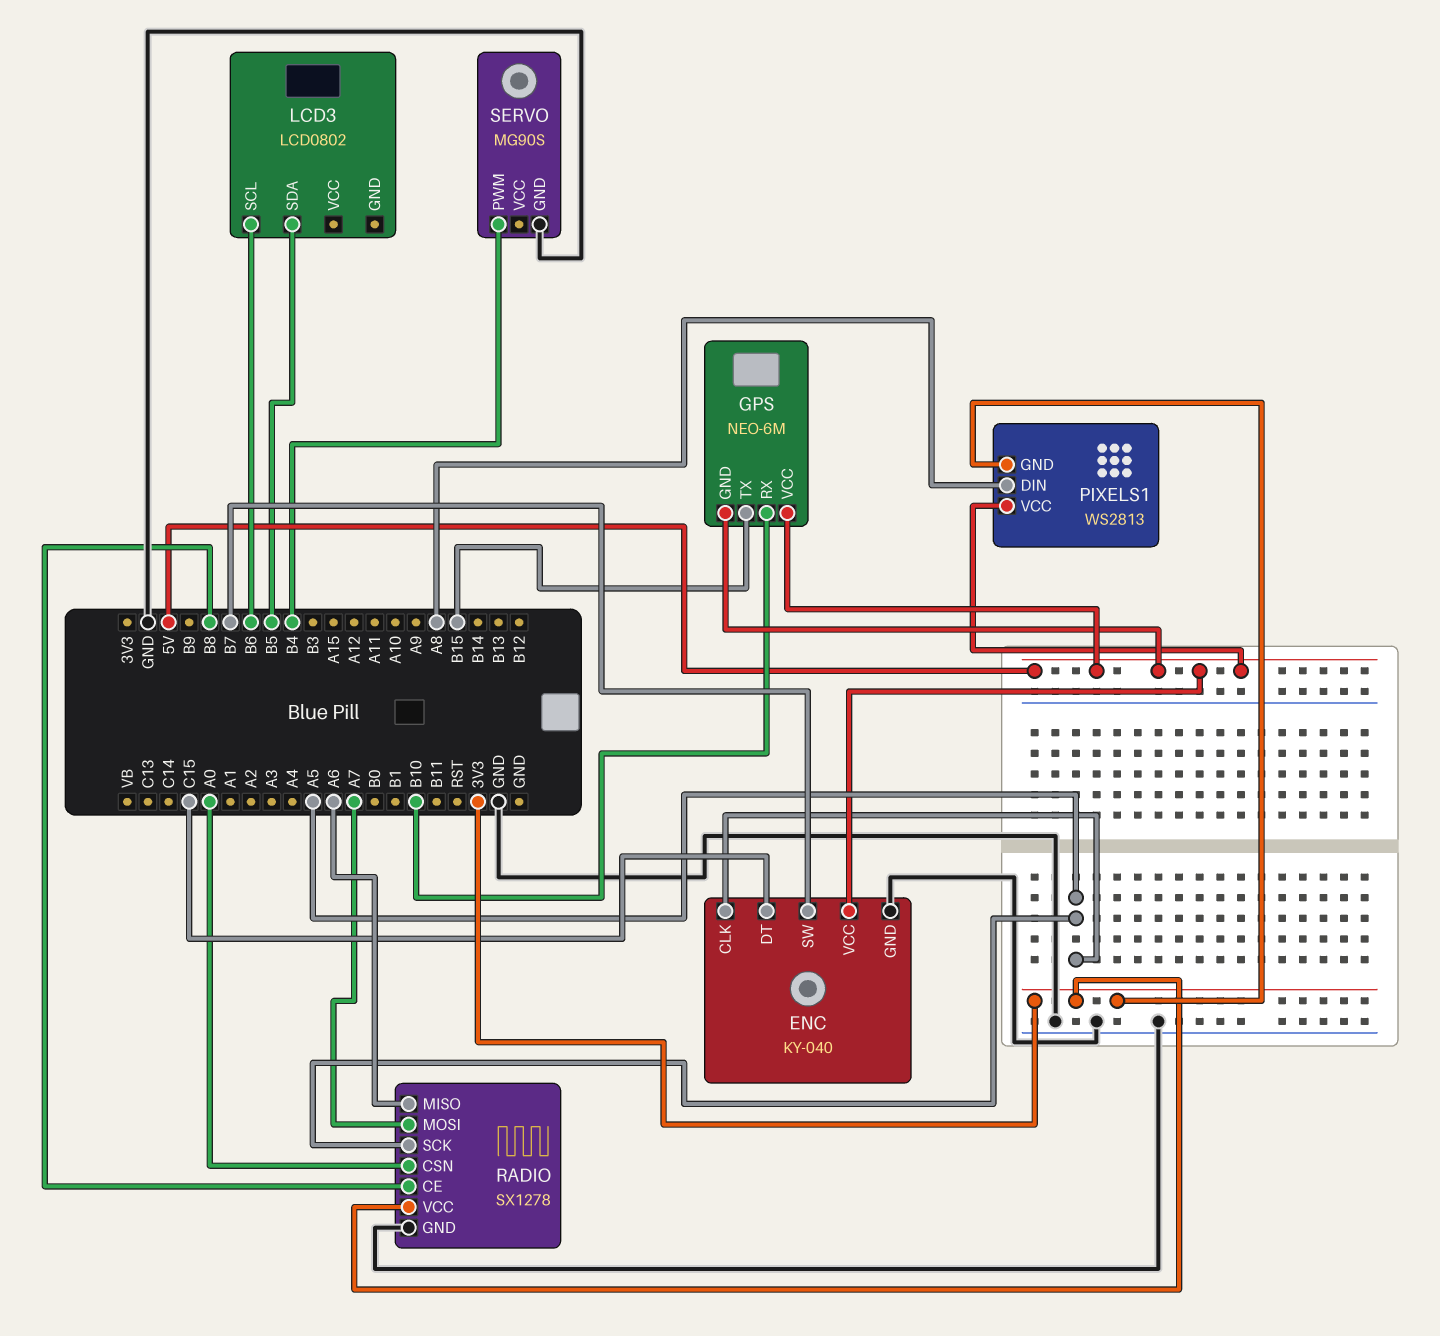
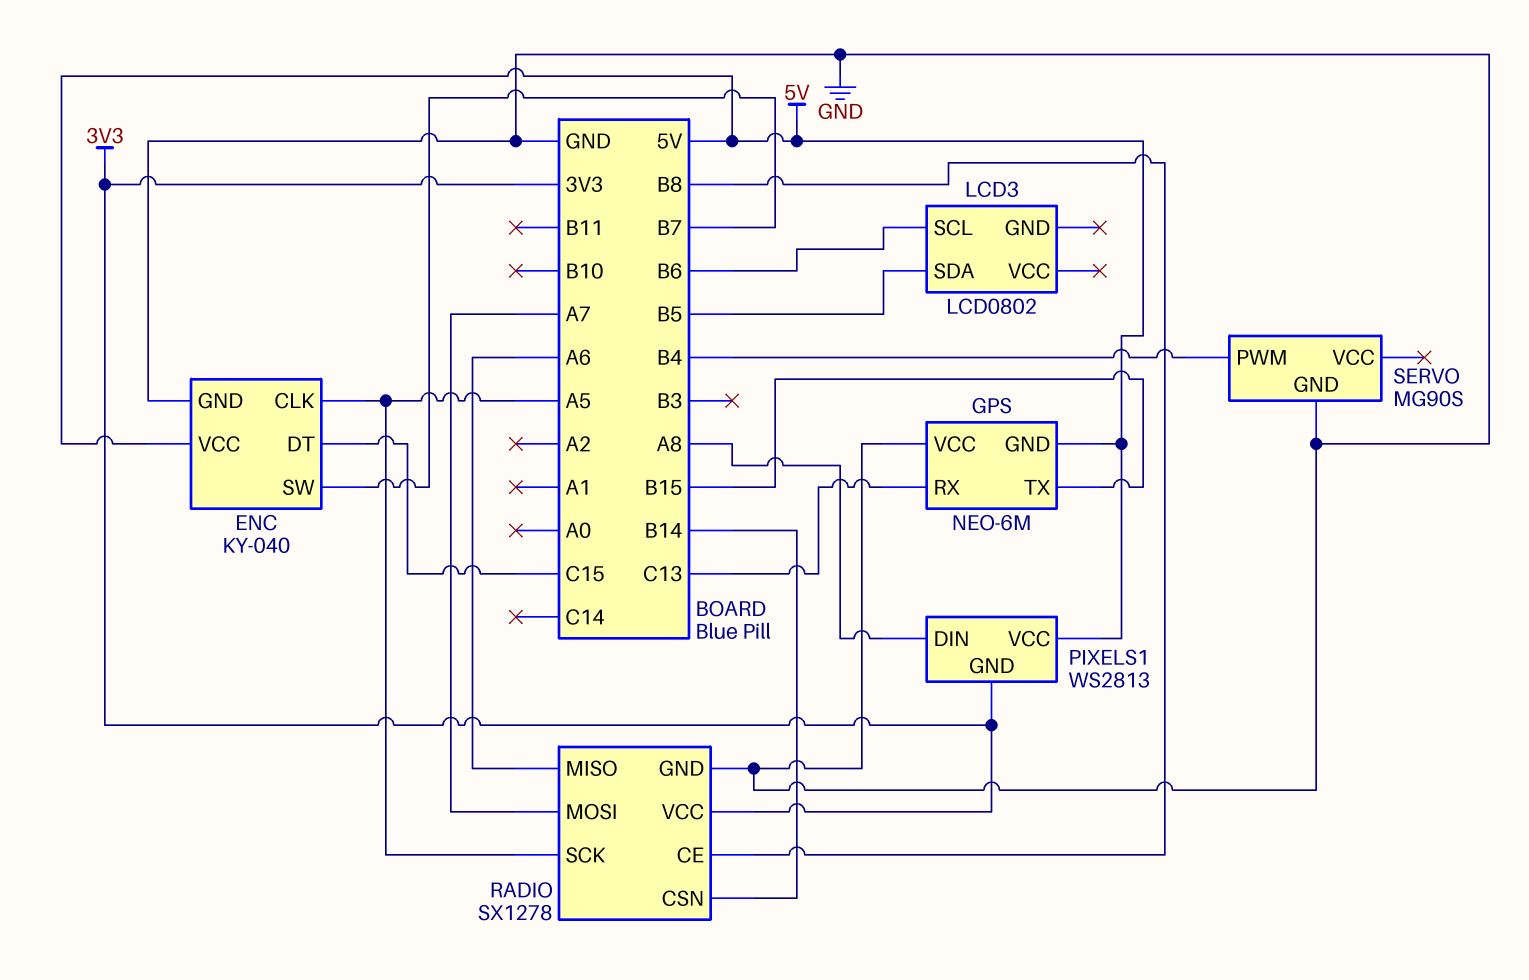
GPS pin RX: B10 -> C13
GPS pin VCC: 5V -> GND
RADIO pin CSN: A0 -> B14

